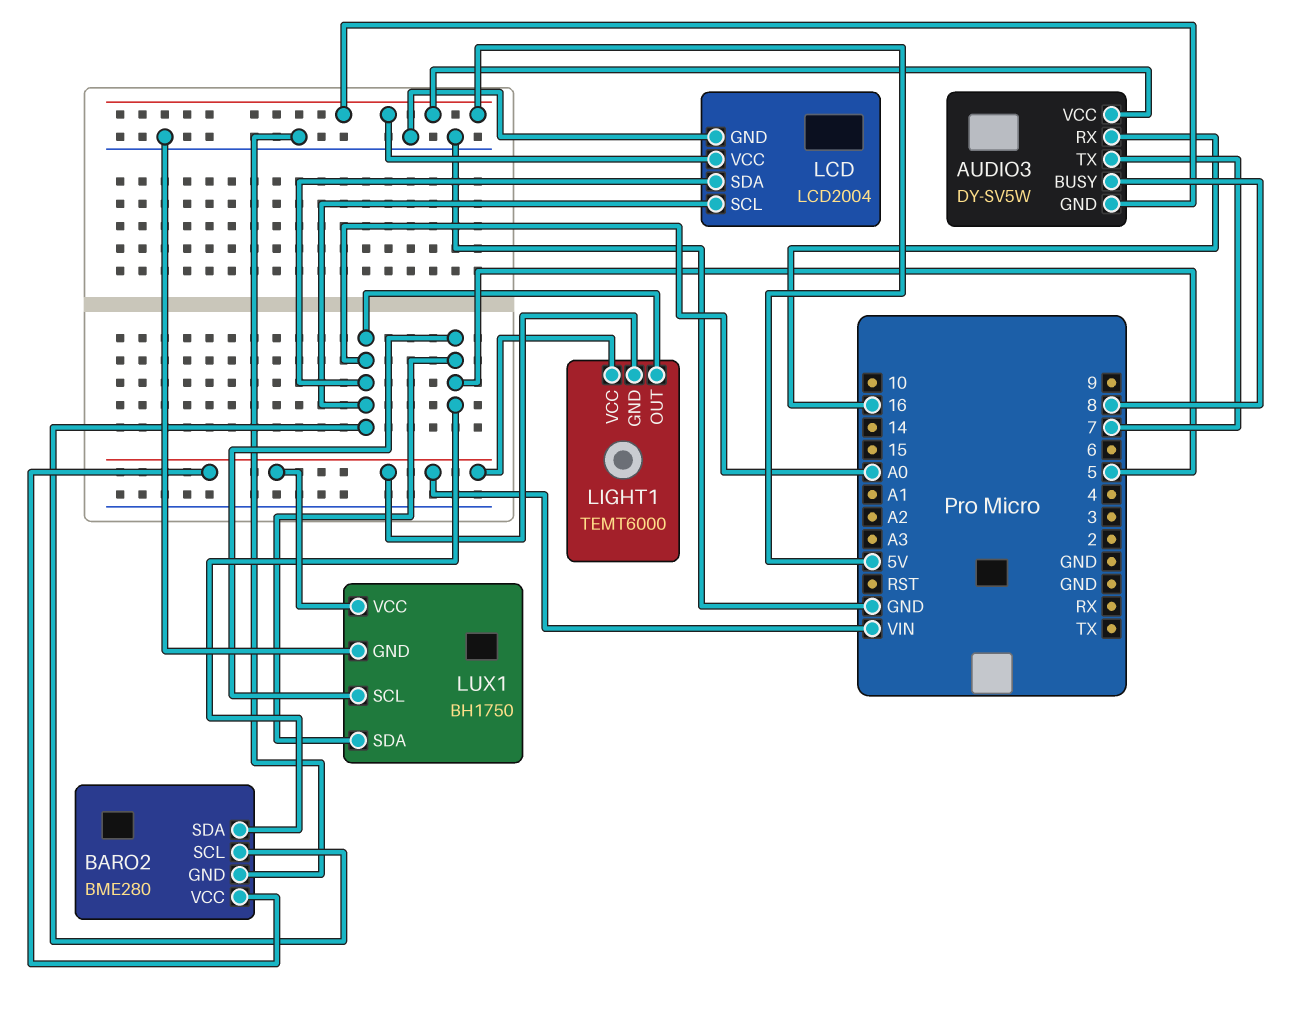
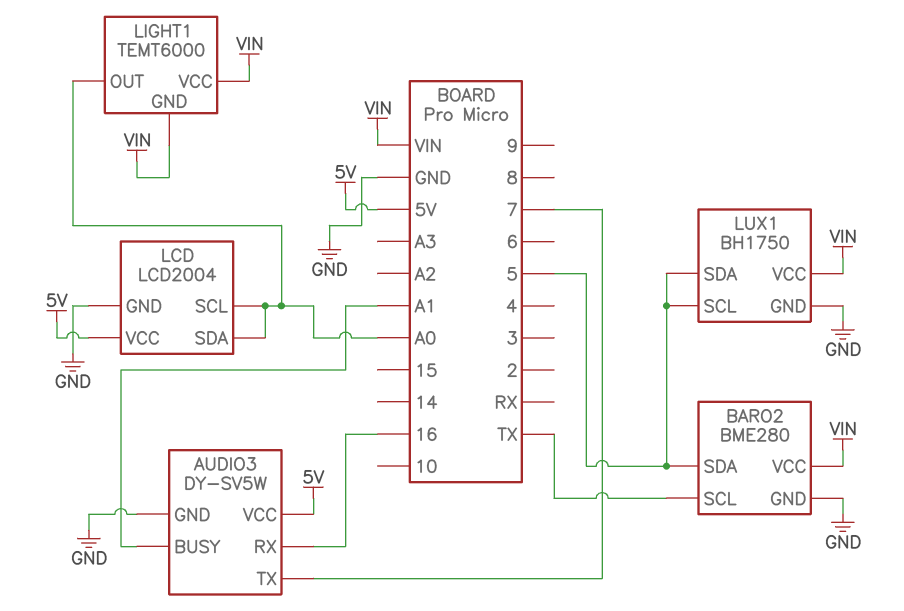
AUDIO3 pin BUSY: 8 -> A1
AUDIO3 pin GND: 5V -> GND
BARO2 pin SCL: A0 -> TX

